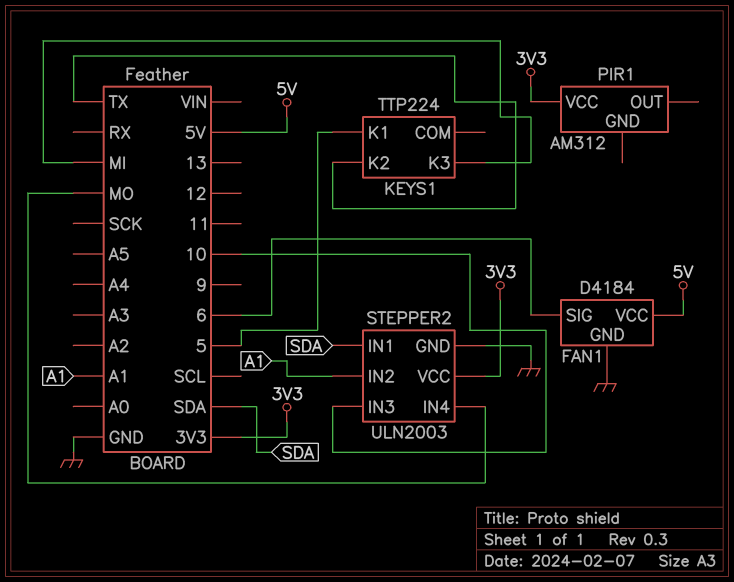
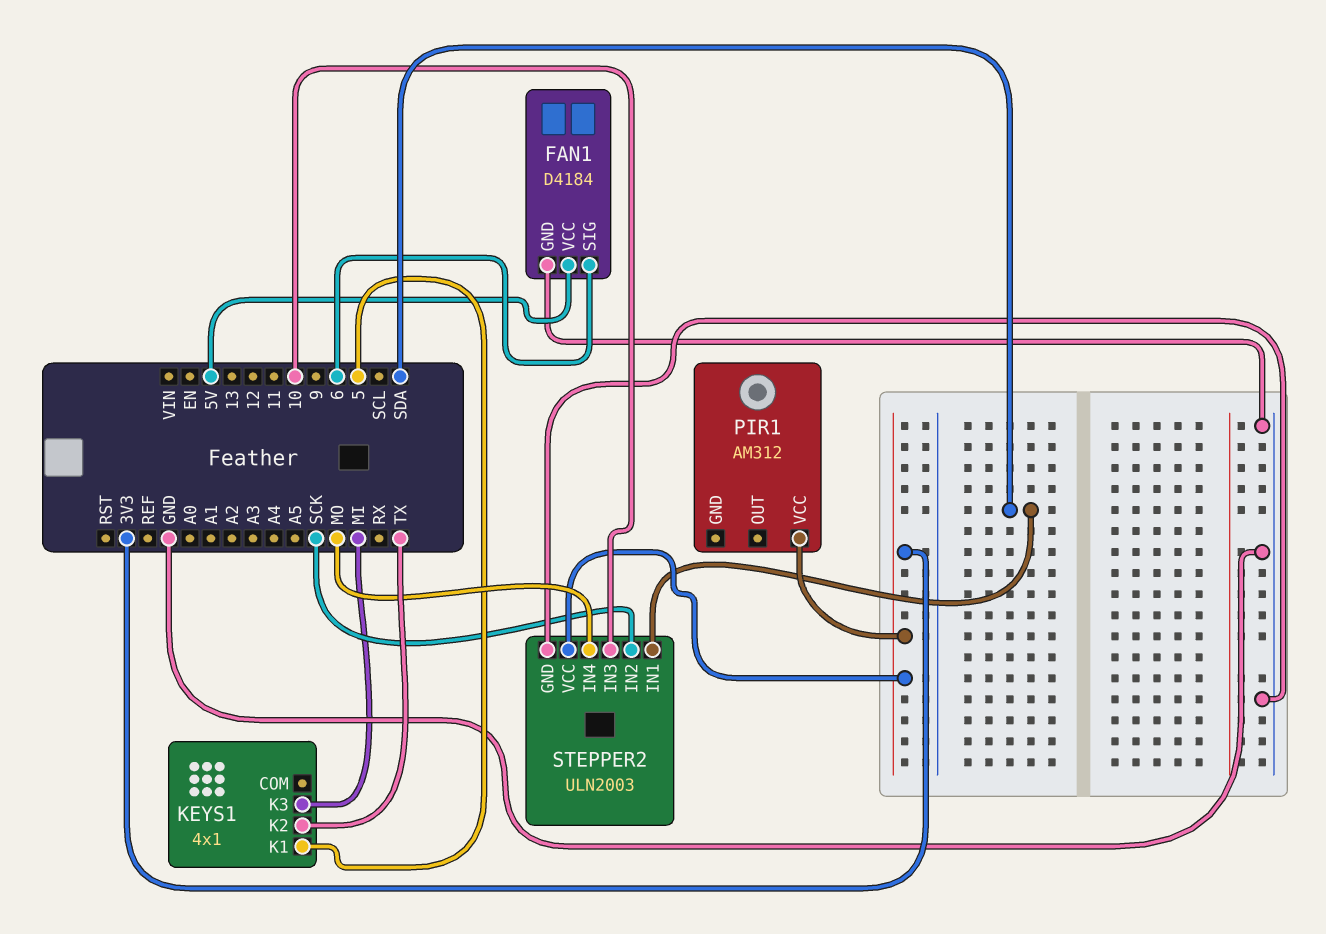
KEYS1: TTP224 -> 4x1
STEPPER2 pin IN2: A1 -> SCK

